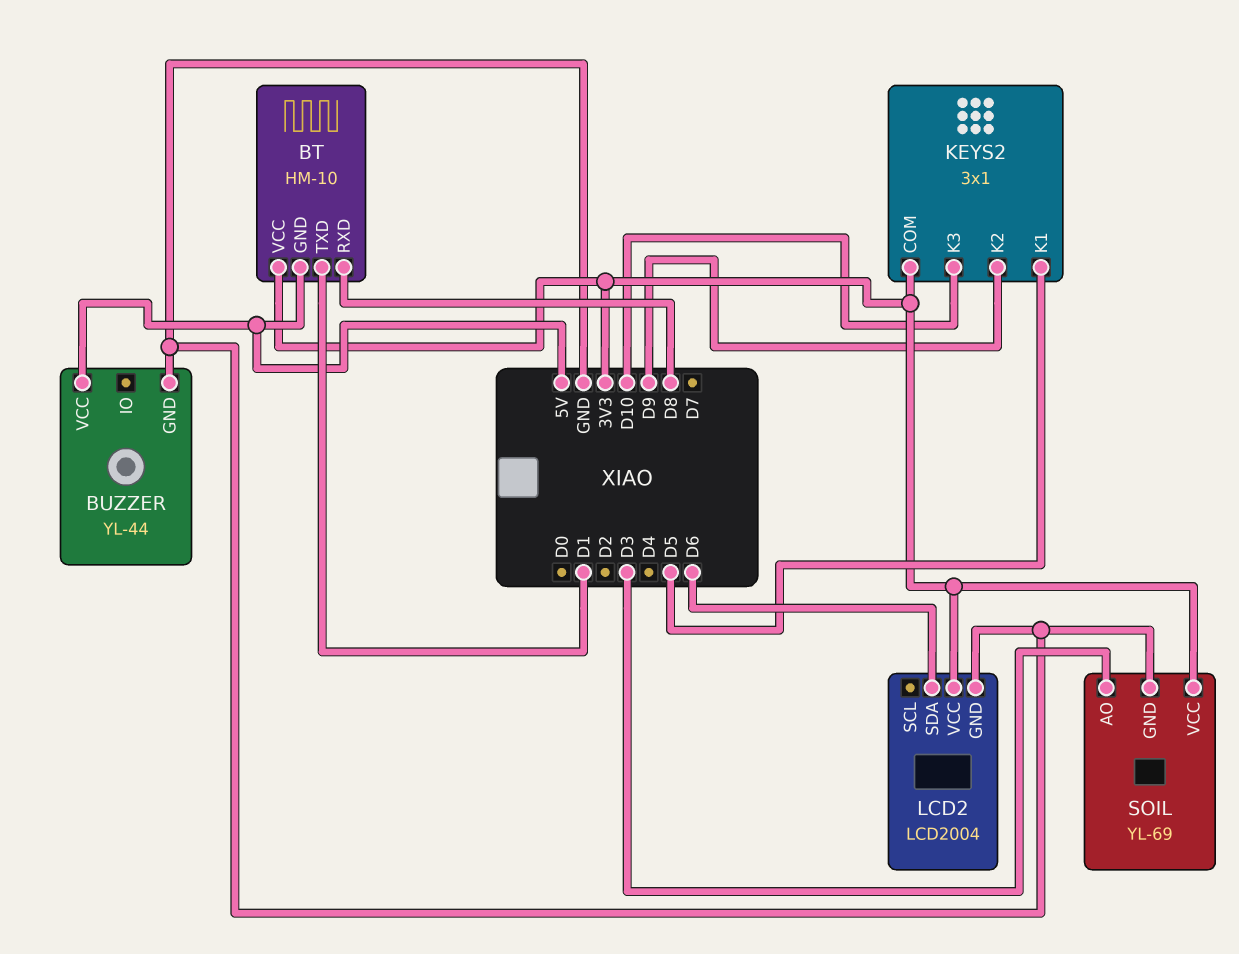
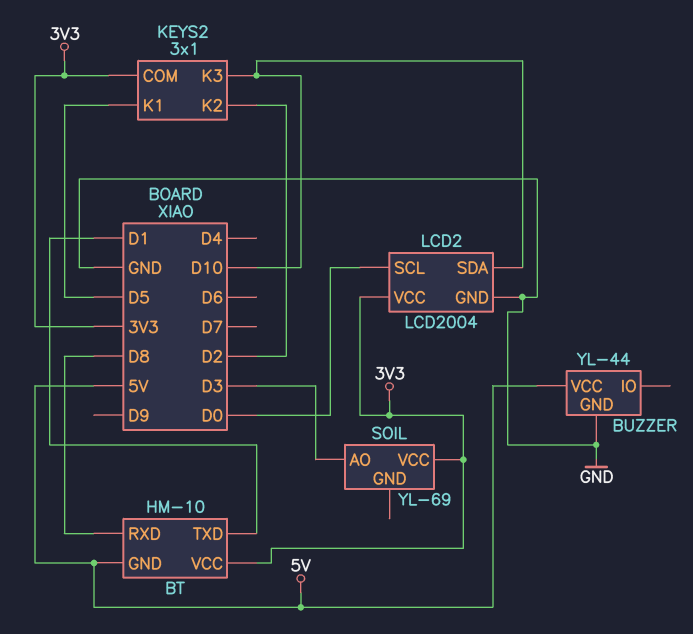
KEYS2 pin K2: D9 -> D2
LCD2 pin SCL: none -> D0
LCD2 pin SDA: D6 -> D10
SOIL pin GND: GND -> none

